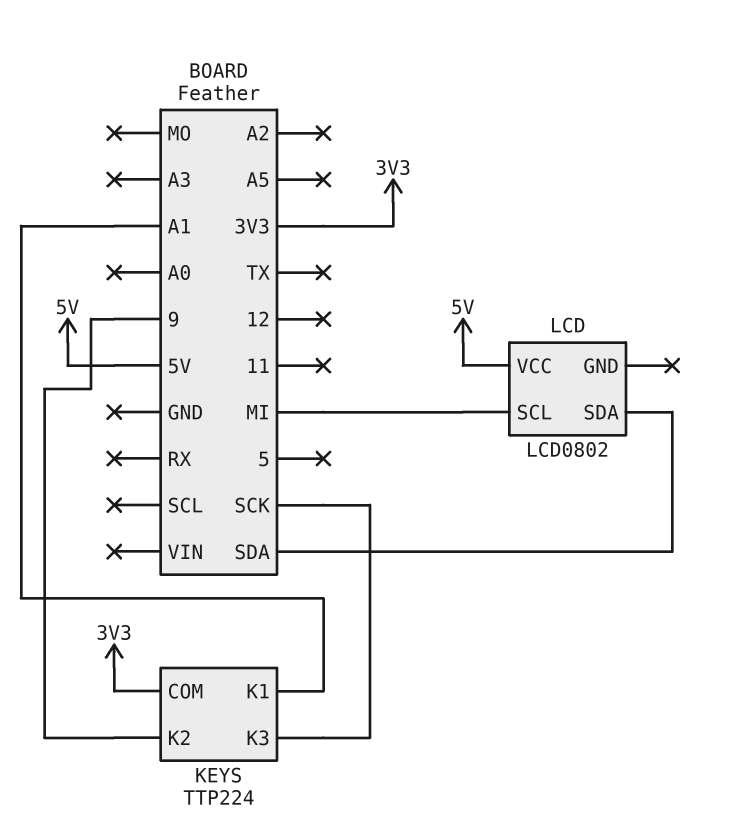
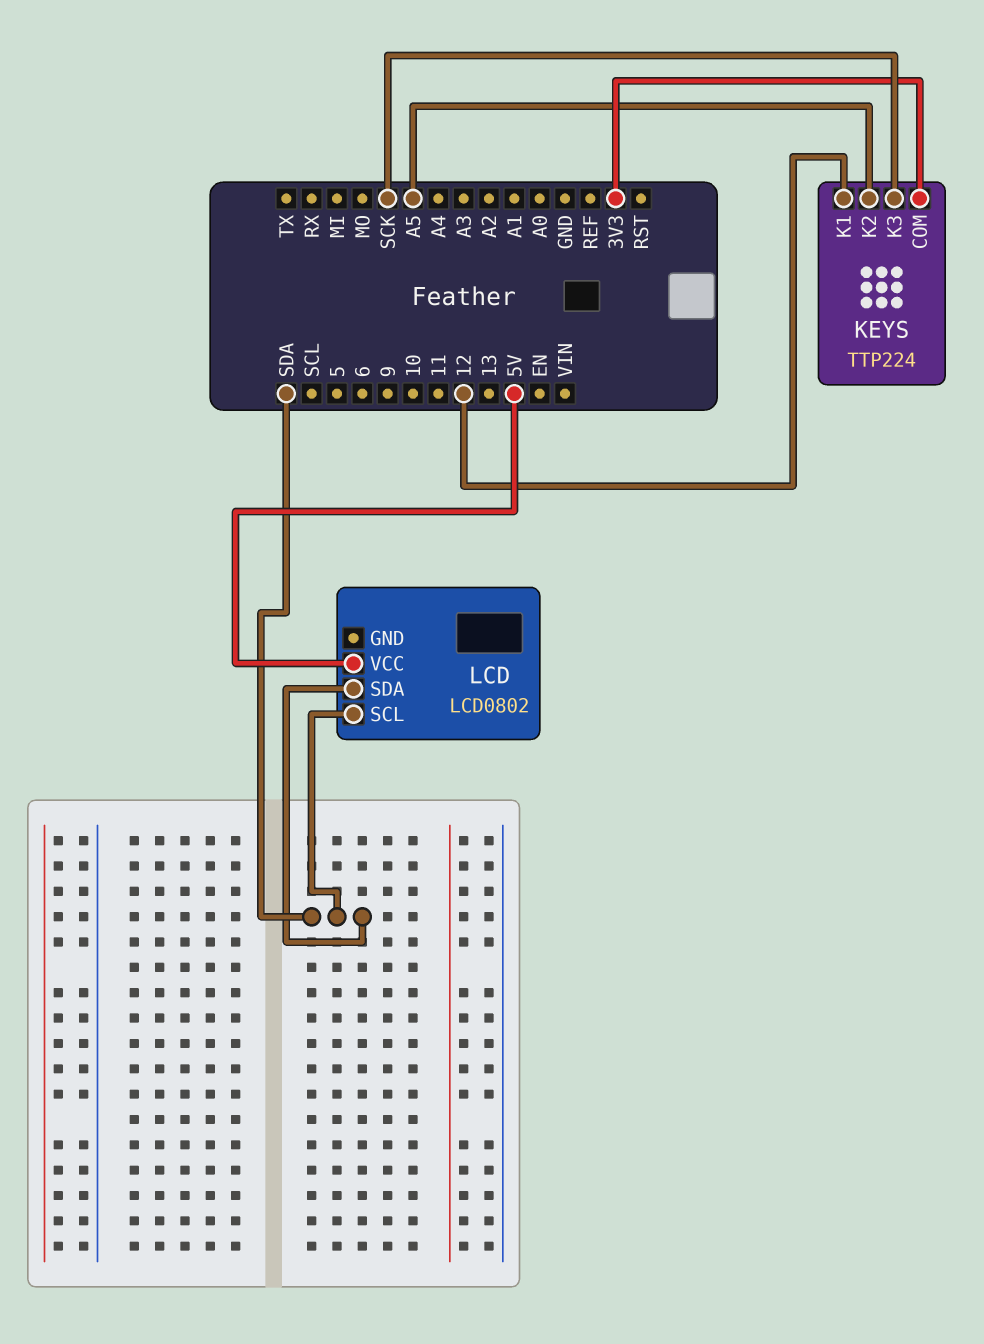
KEYS pin K1: A1 -> 12
KEYS pin K2: 9 -> A5
LCD pin SCL: MI -> SDA

